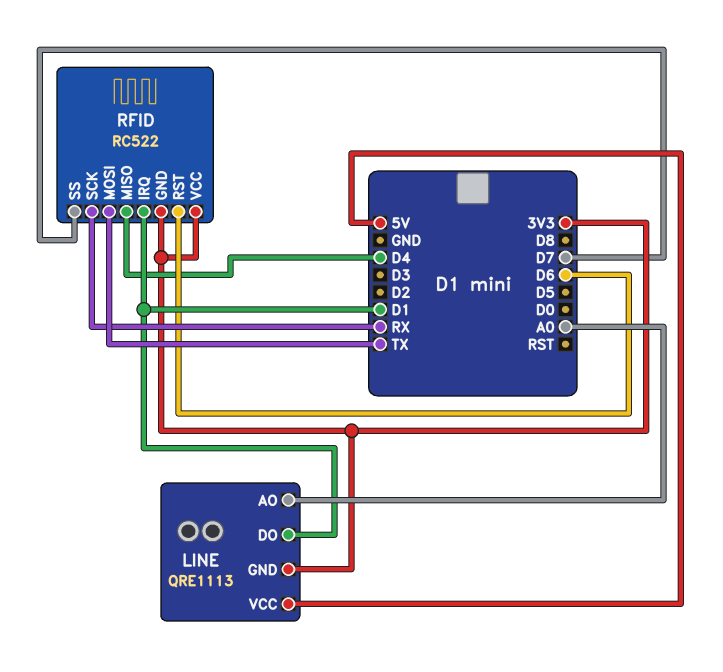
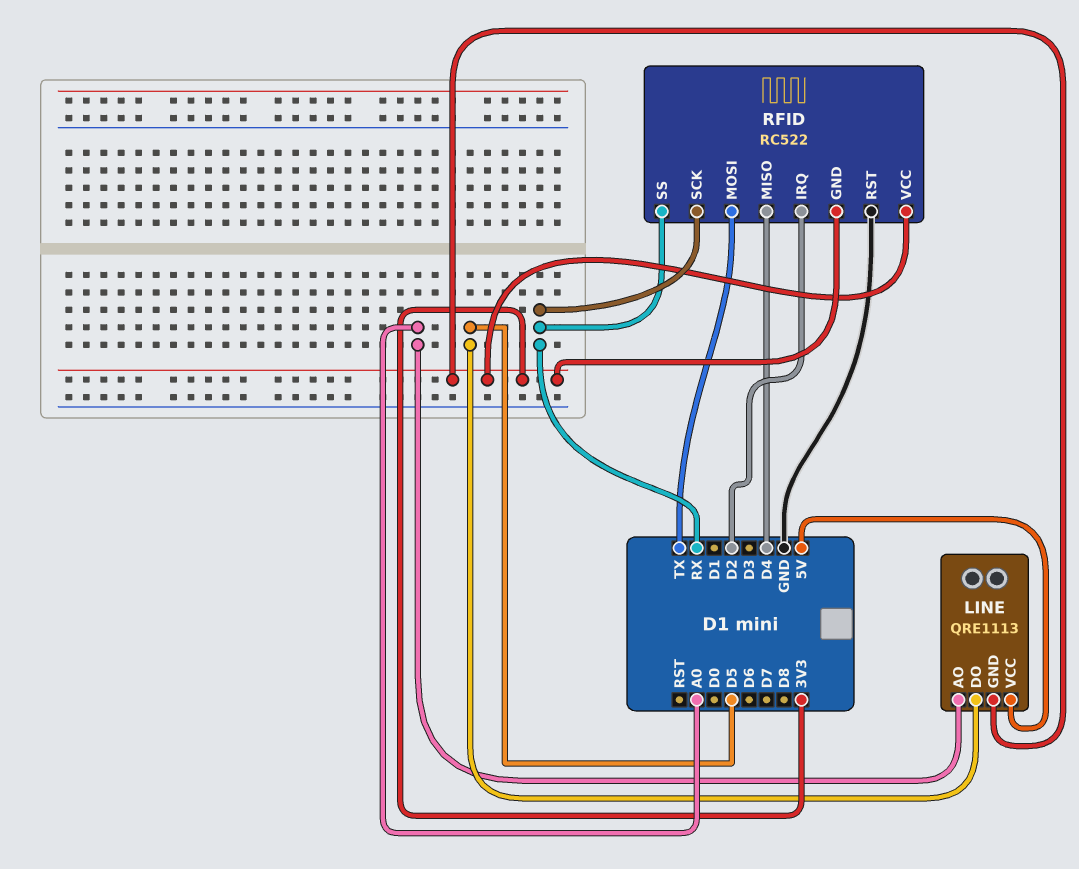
LINE pin DO: D1 -> D5
RFID pin IRQ: D1 -> D2
RFID pin RST: D6 -> GND
RFID pin SS: D7 -> RX

